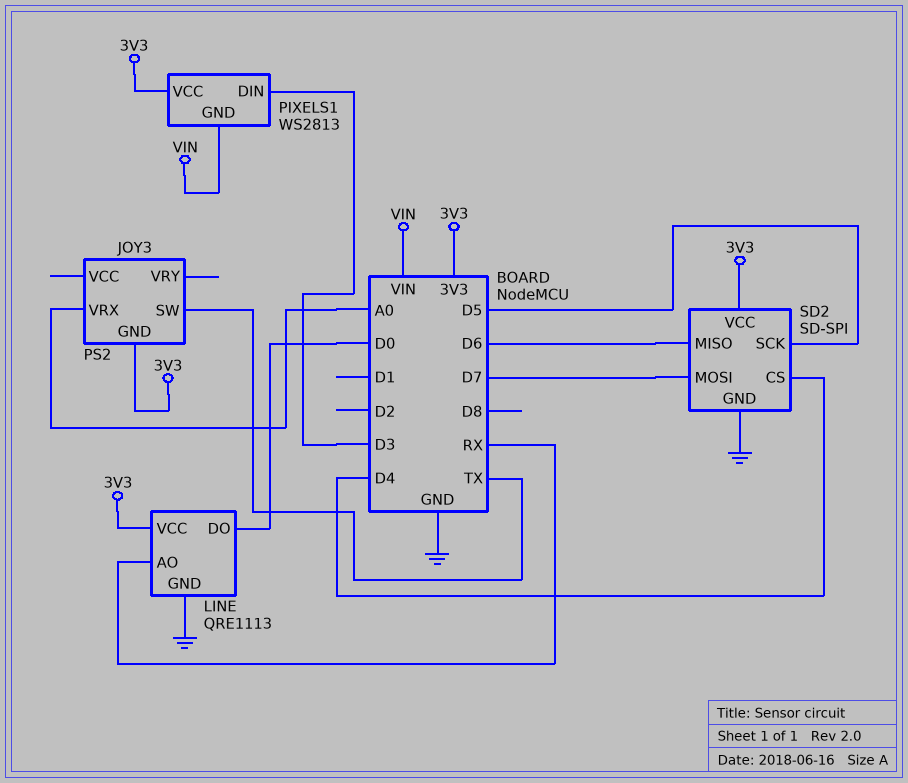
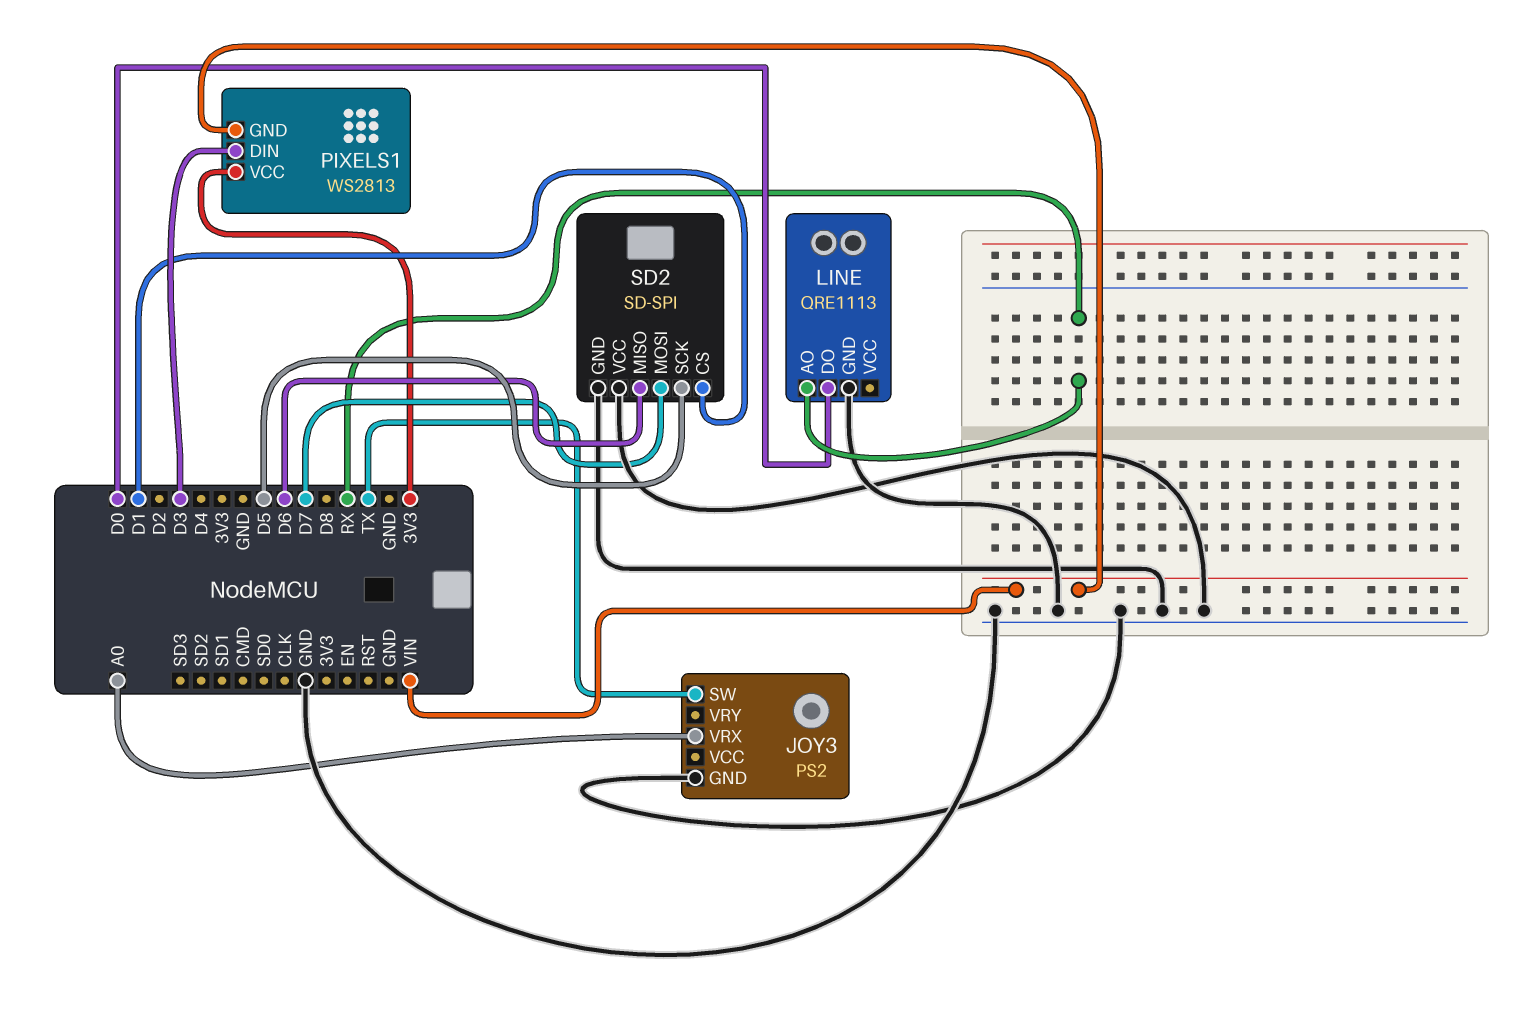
JOY3 pin GND: 3V3 -> GND
LINE pin VCC: 3V3 -> none
SD2 pin CS: D4 -> D1
SD2 pin VCC: 3V3 -> GND

